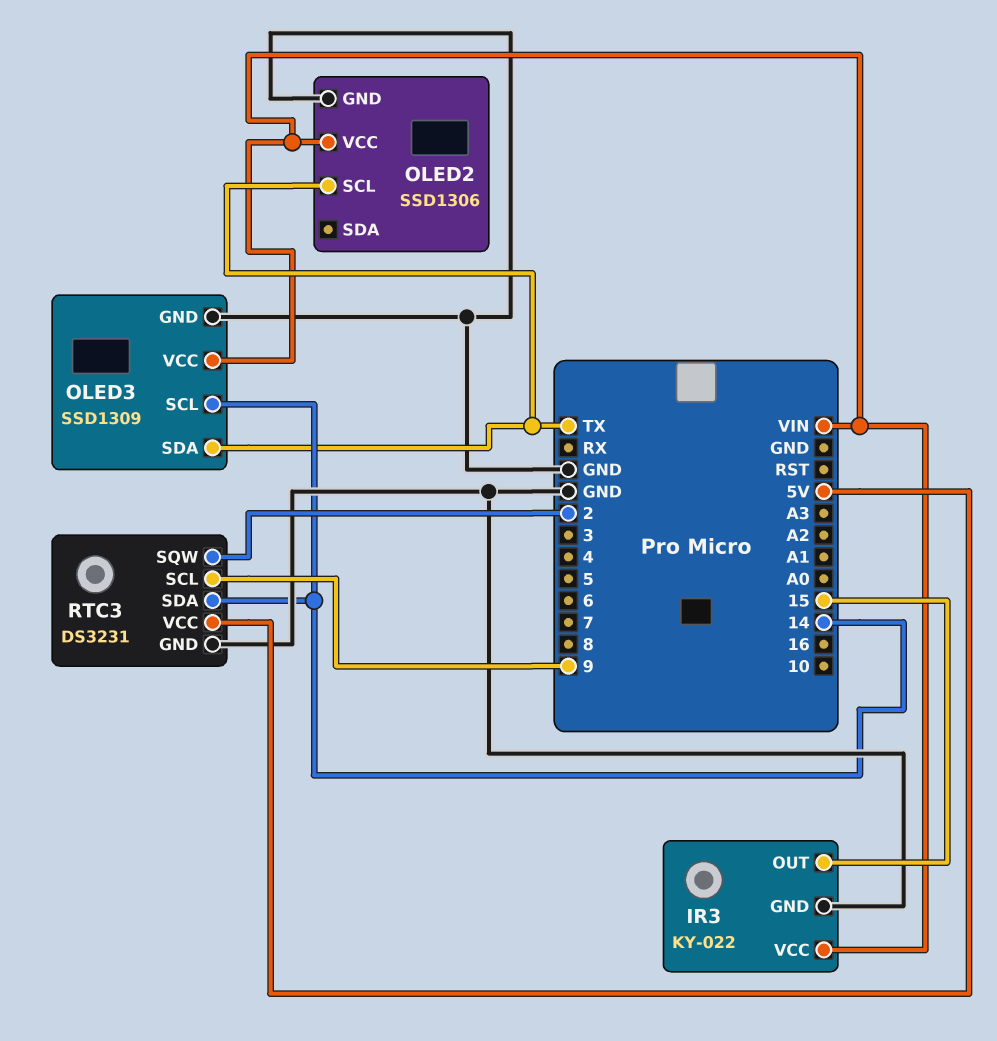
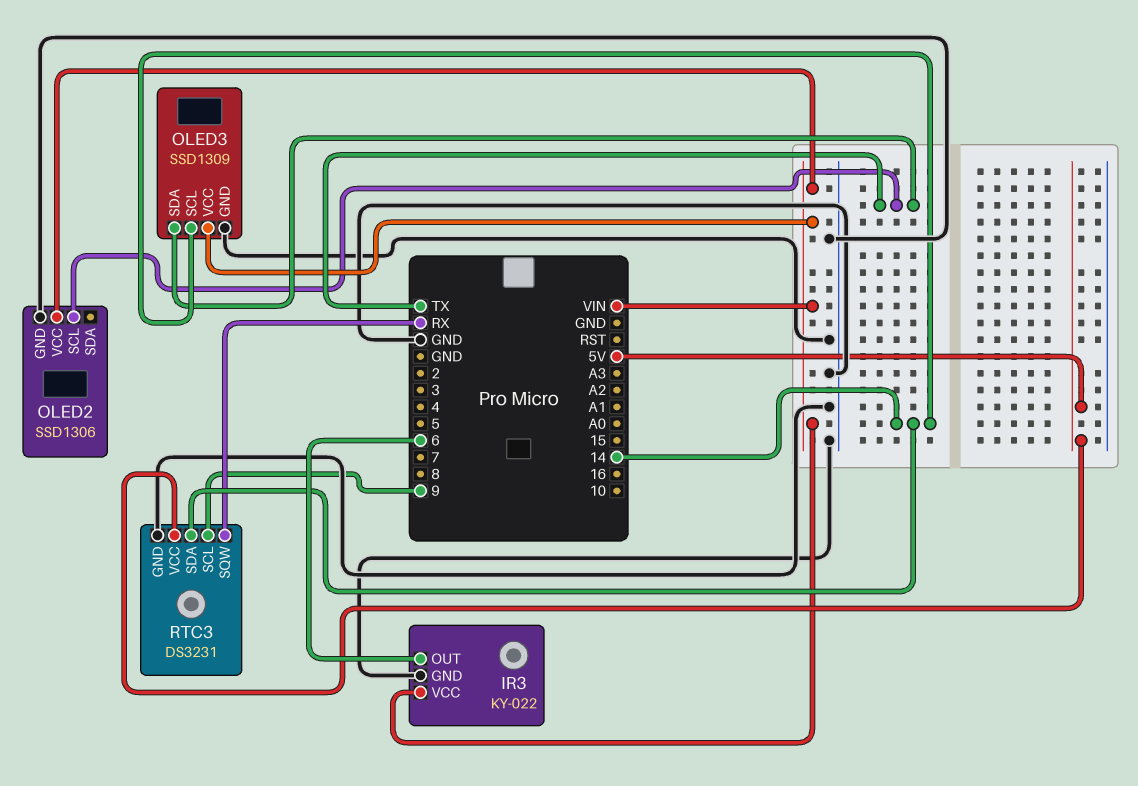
IR3 pin OUT: 15 -> 6
RTC3 pin SQW: 2 -> RX

